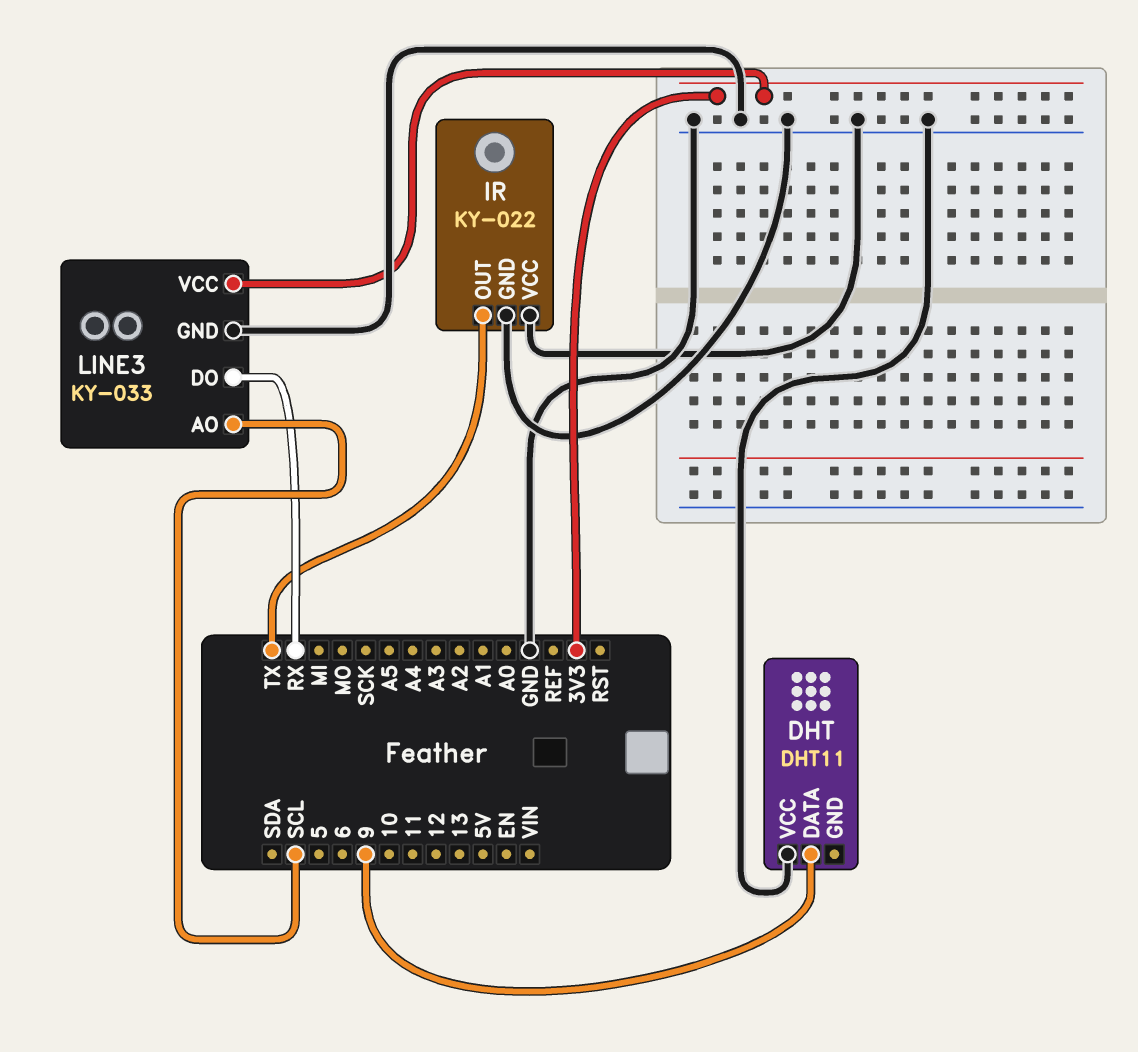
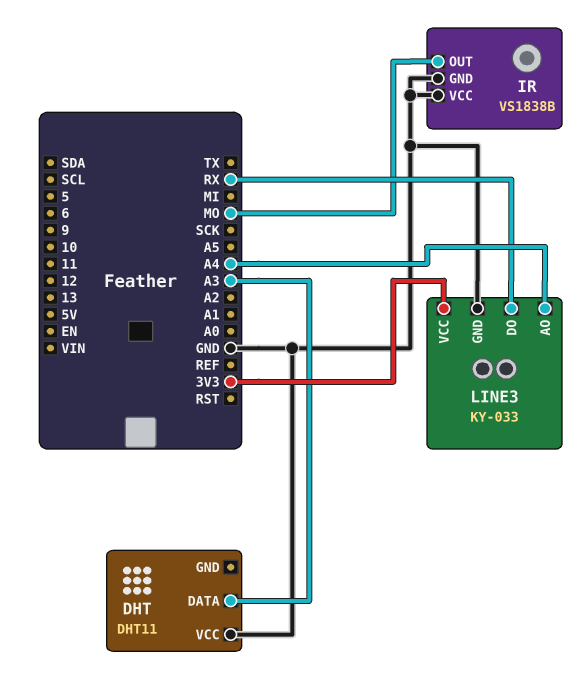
DHT pin DATA: 9 -> A3
IR: KY-022 -> VS1838B
IR pin OUT: TX -> MO
LINE3 pin AO: SCL -> A4

